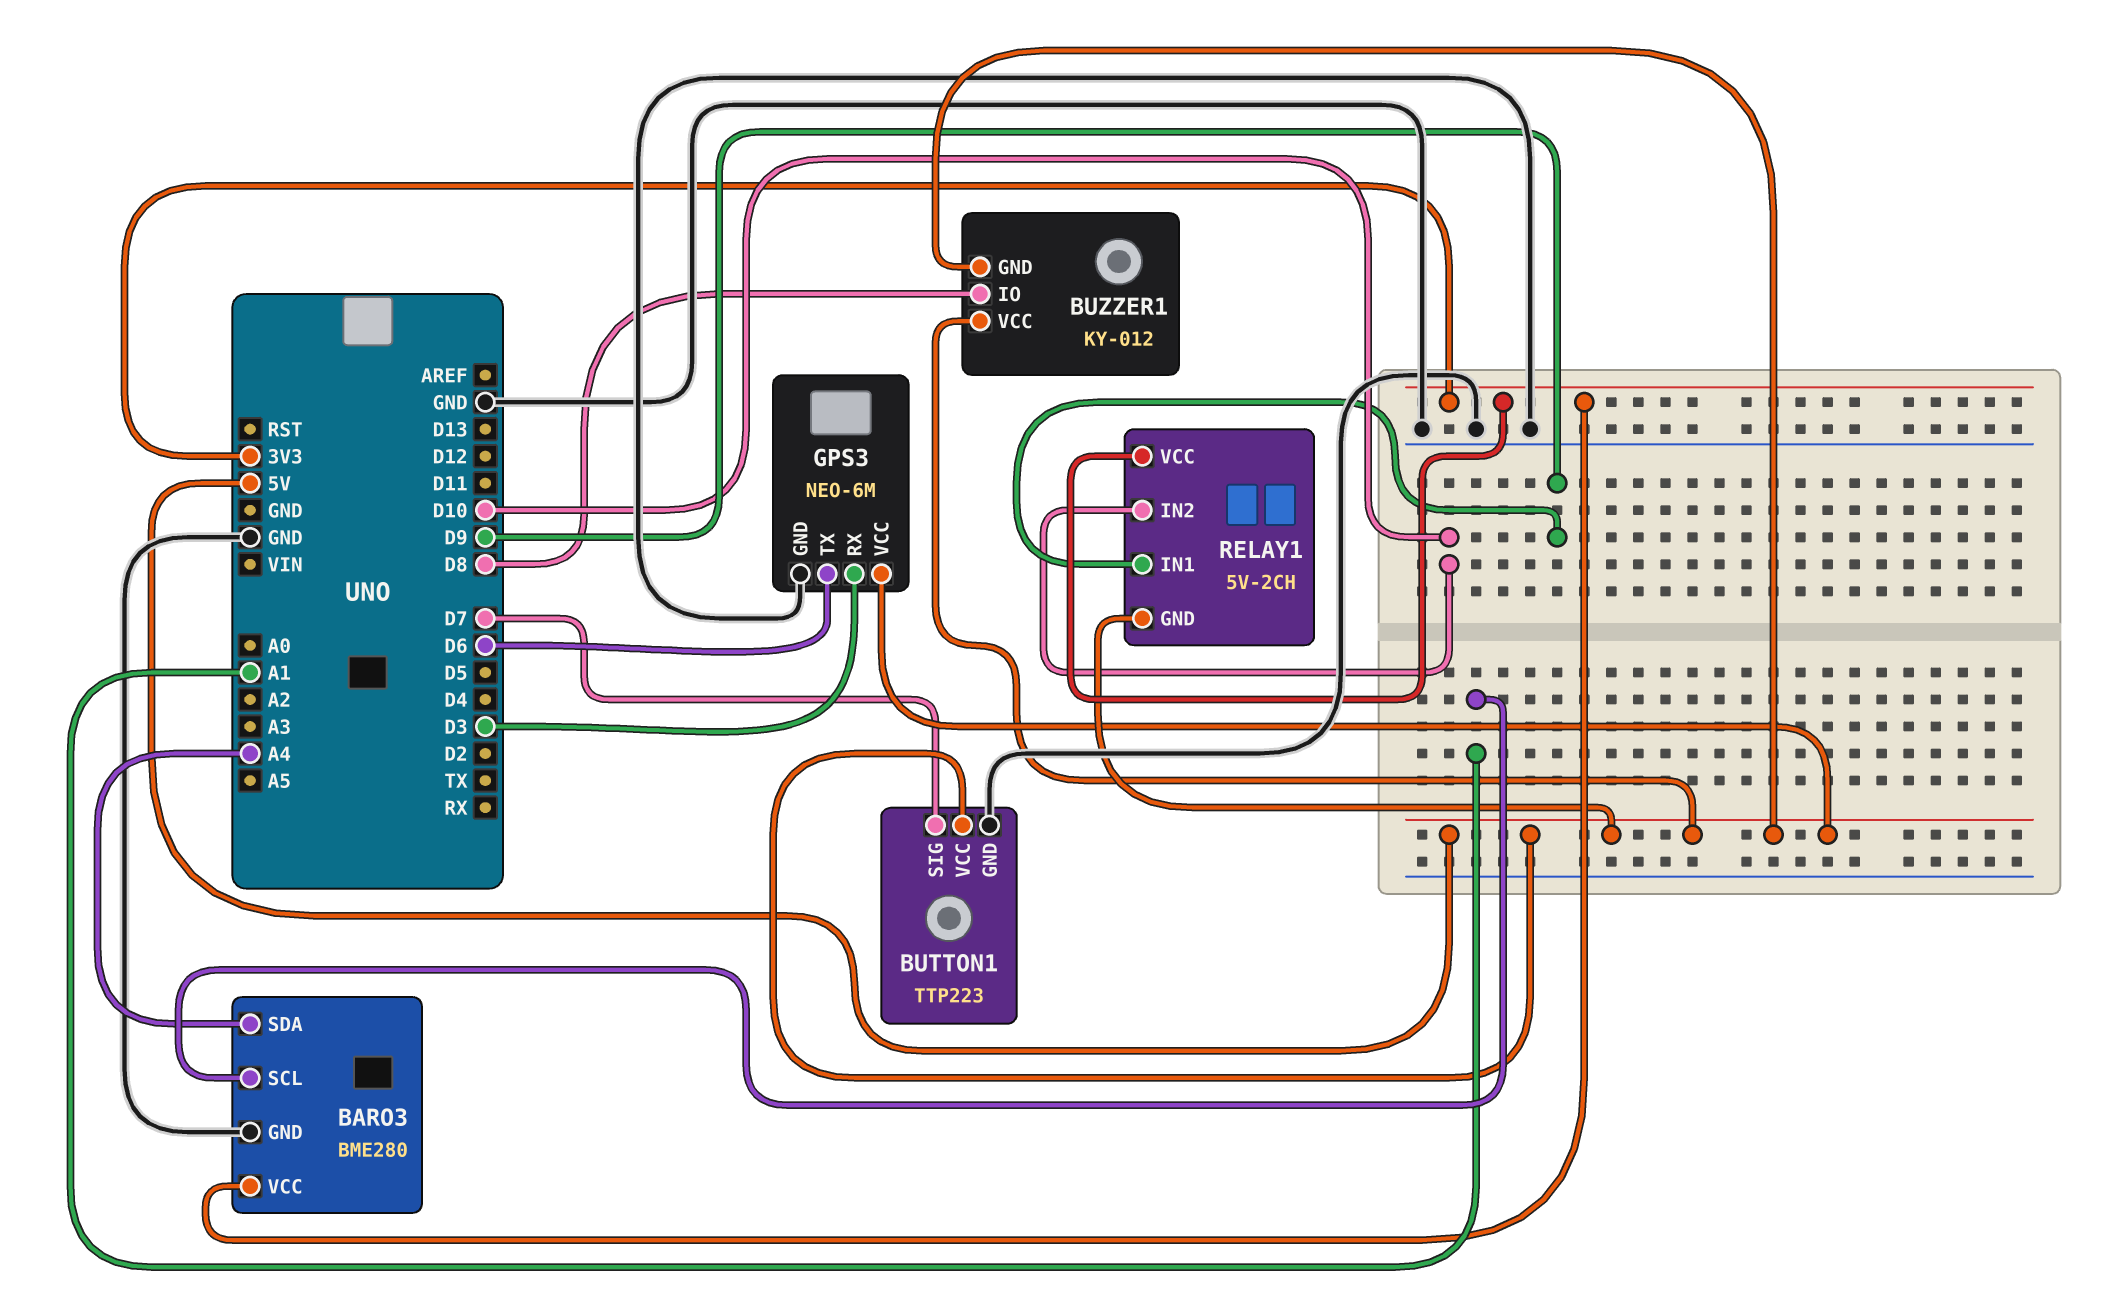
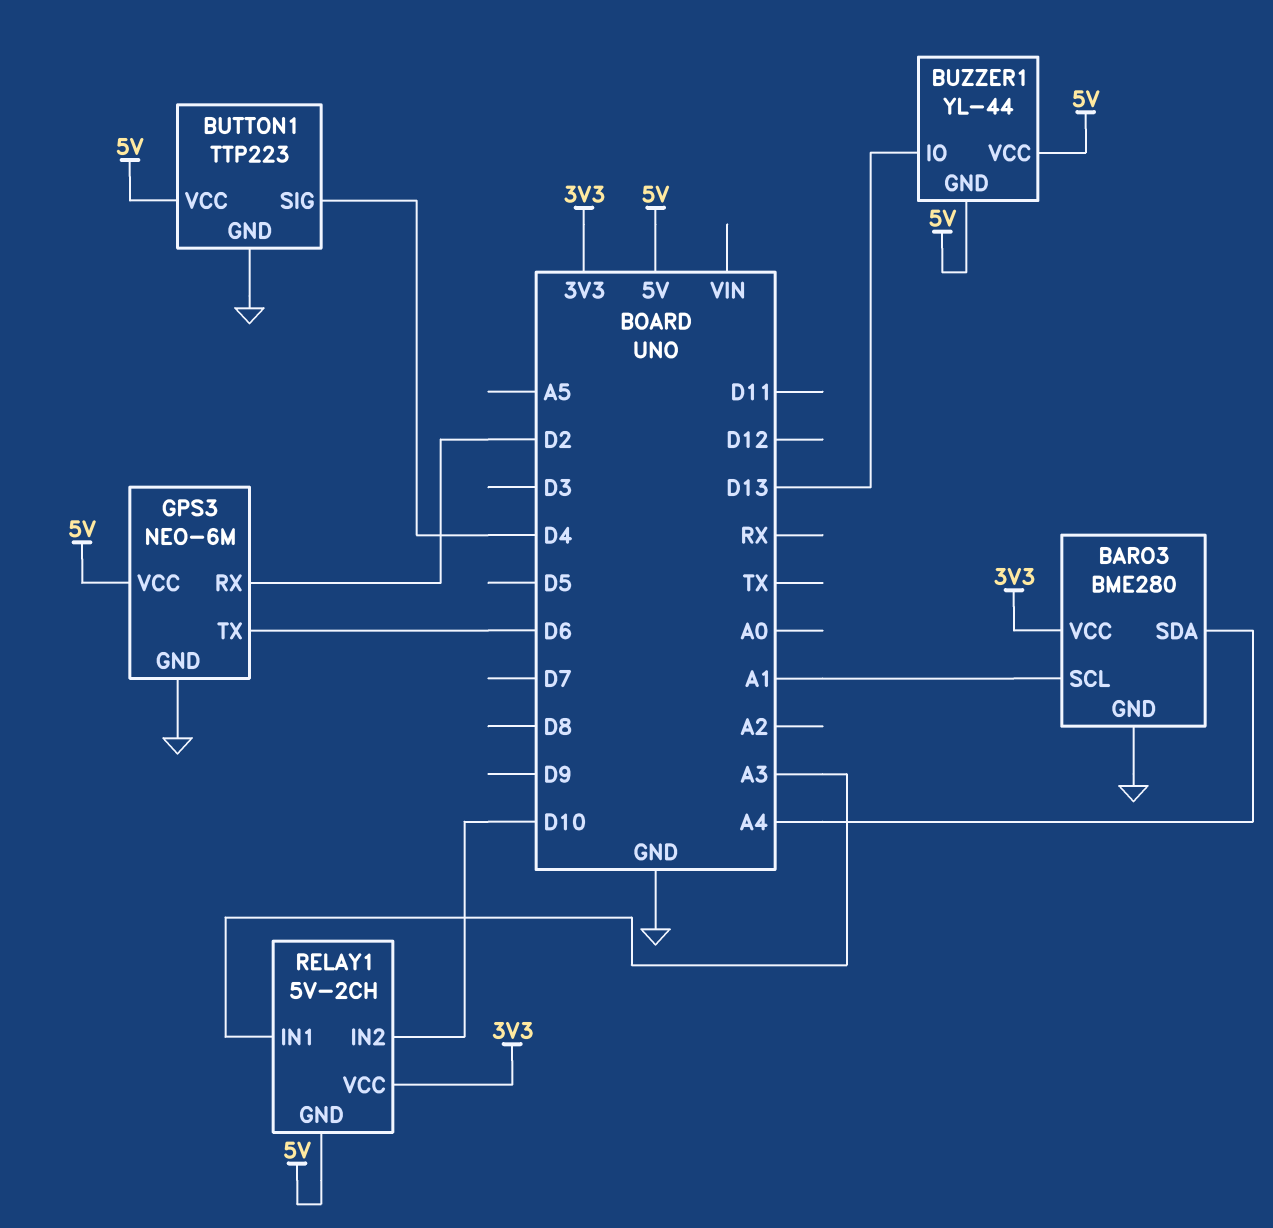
BUTTON1 pin SIG: D7 -> D4
BUZZER1: KY-012 -> YL-44
BUZZER1 pin IO: D8 -> D13
GPS3 pin RX: D3 -> D2
RELAY1 pin IN1: D9 -> A3

